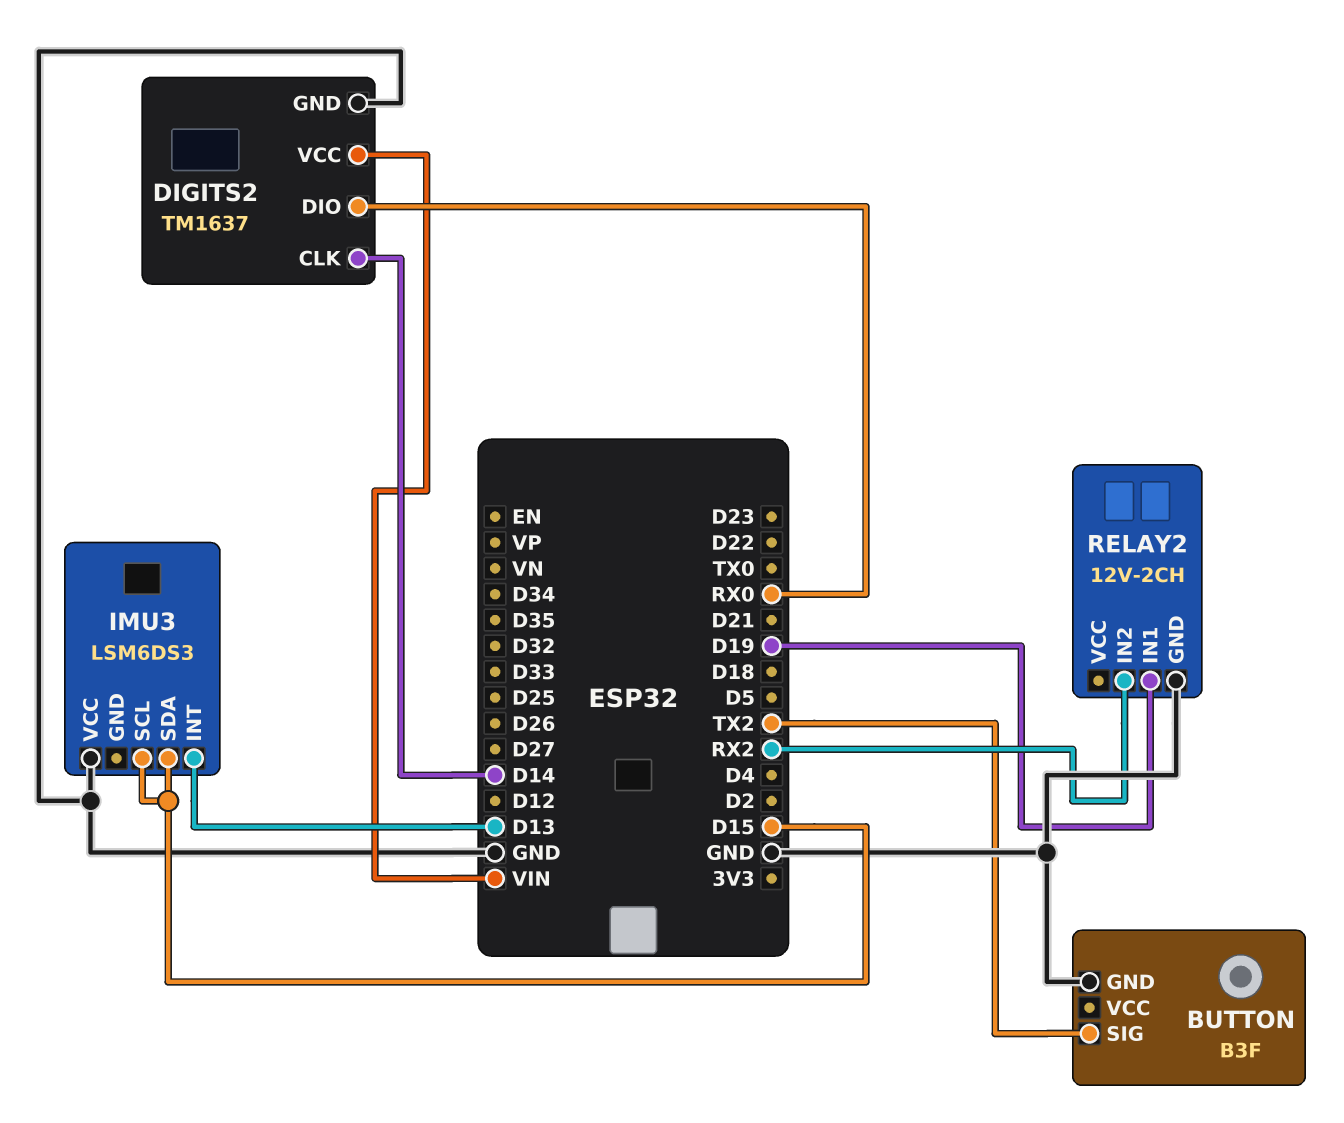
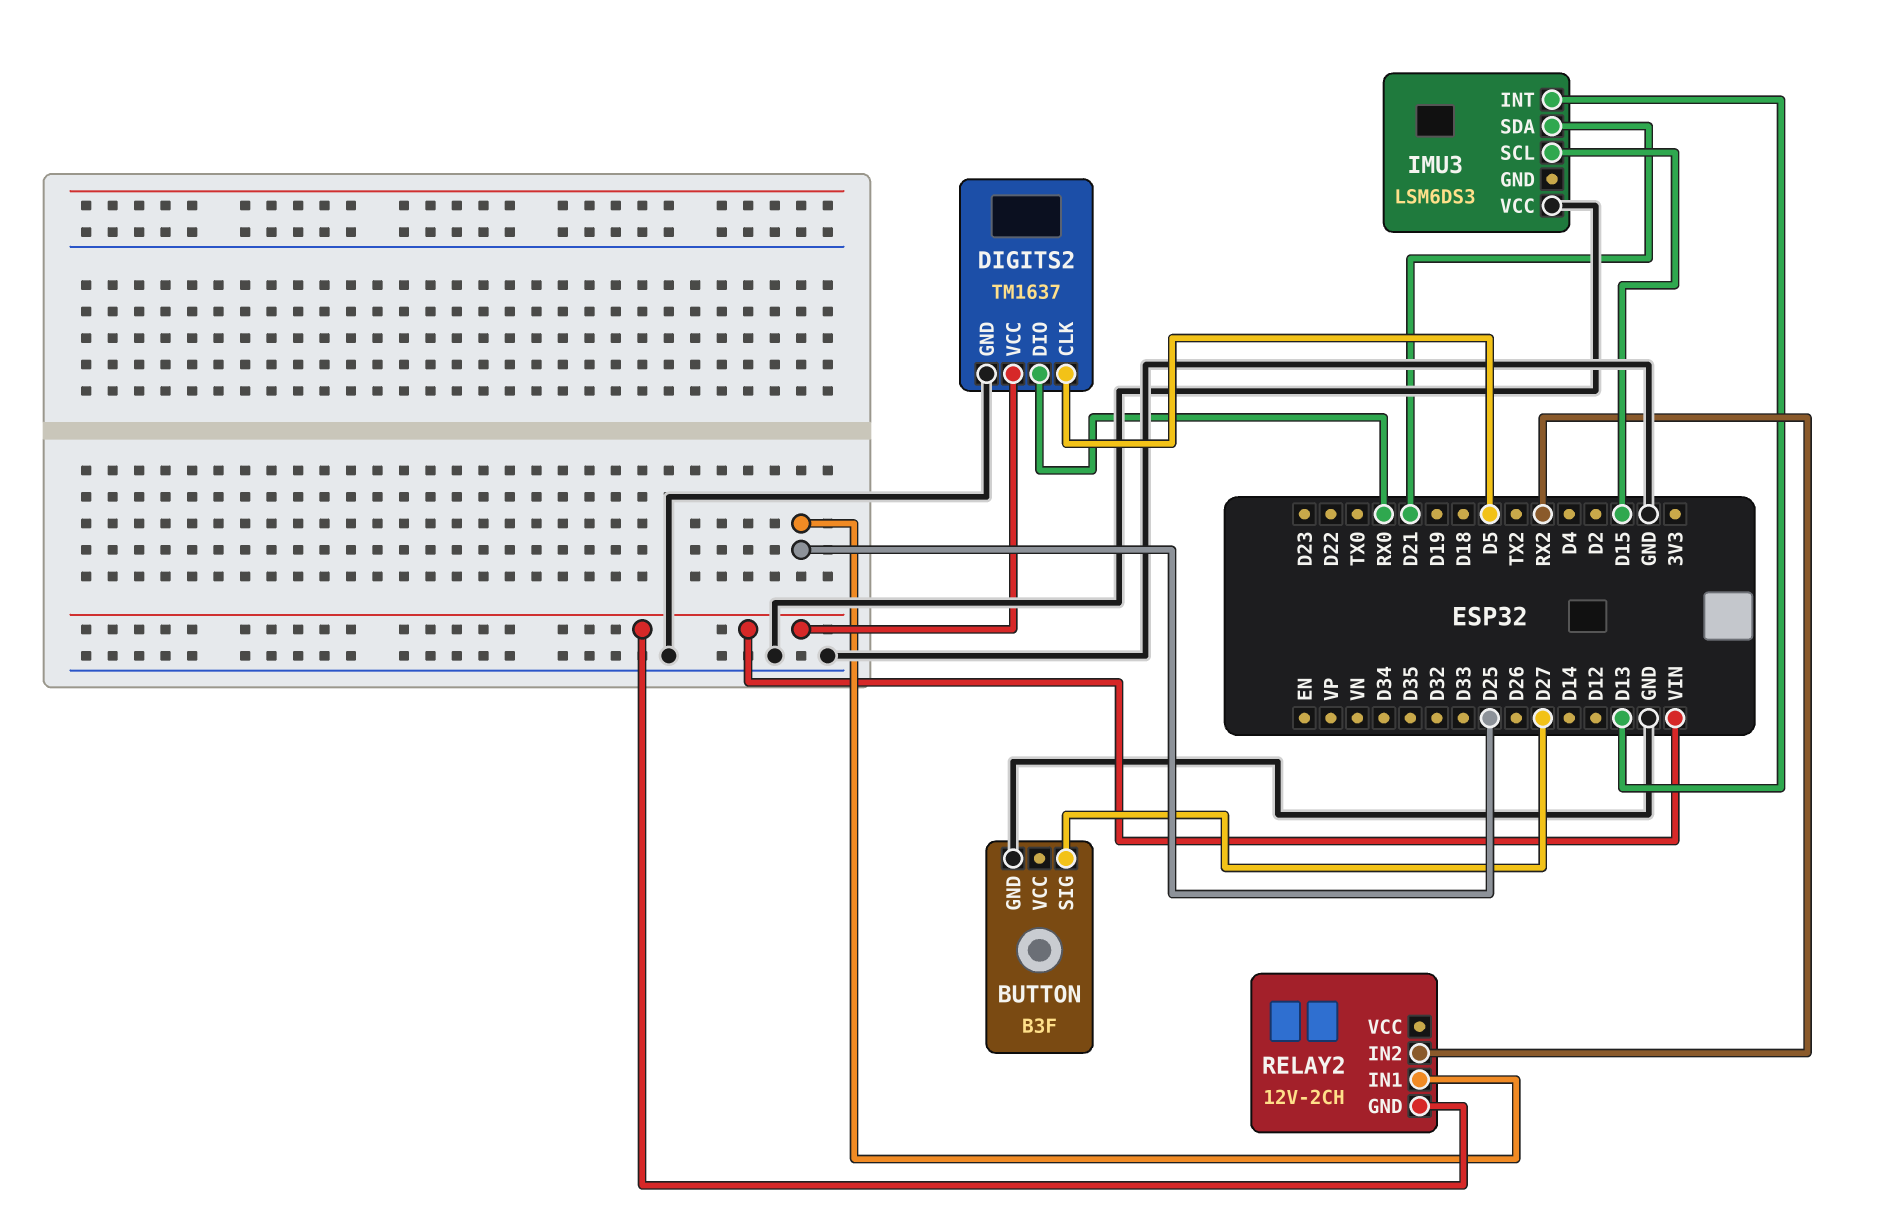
BUTTON pin SIG: TX2 -> D27
DIGITS2 pin CLK: D14 -> D5
IMU3 pin SDA: D15 -> D21
RELAY2 pin GND: GND -> VIN
RELAY2 pin IN1: D19 -> D25

